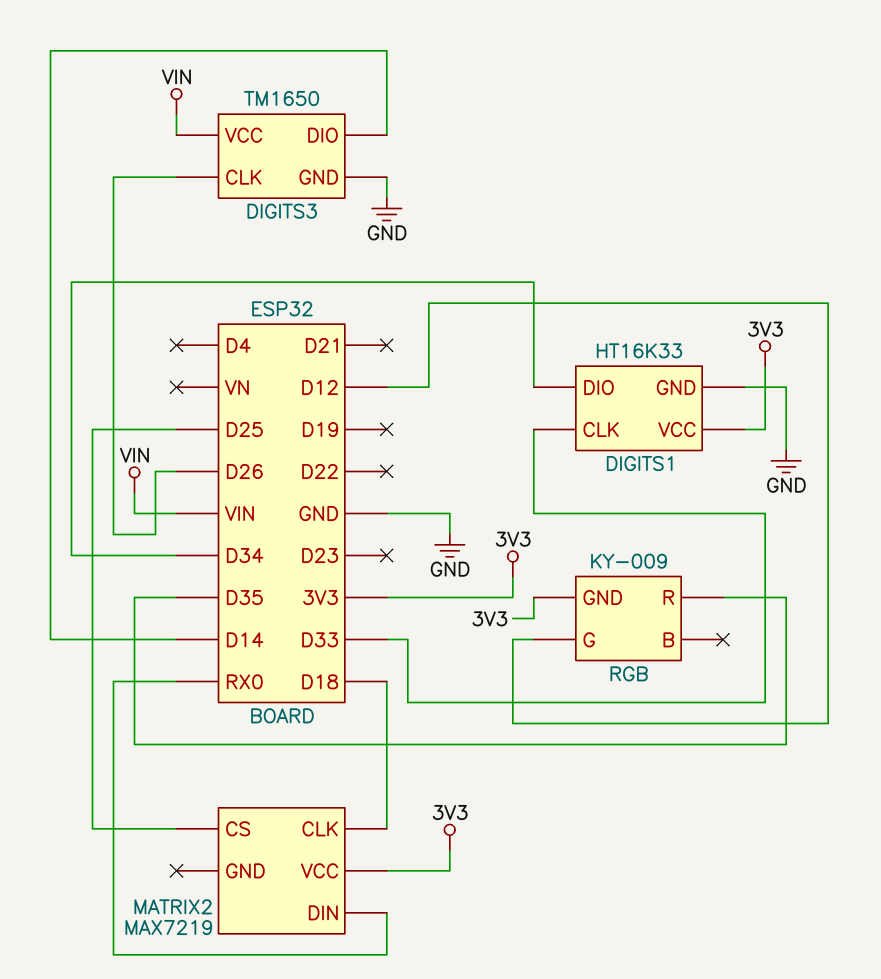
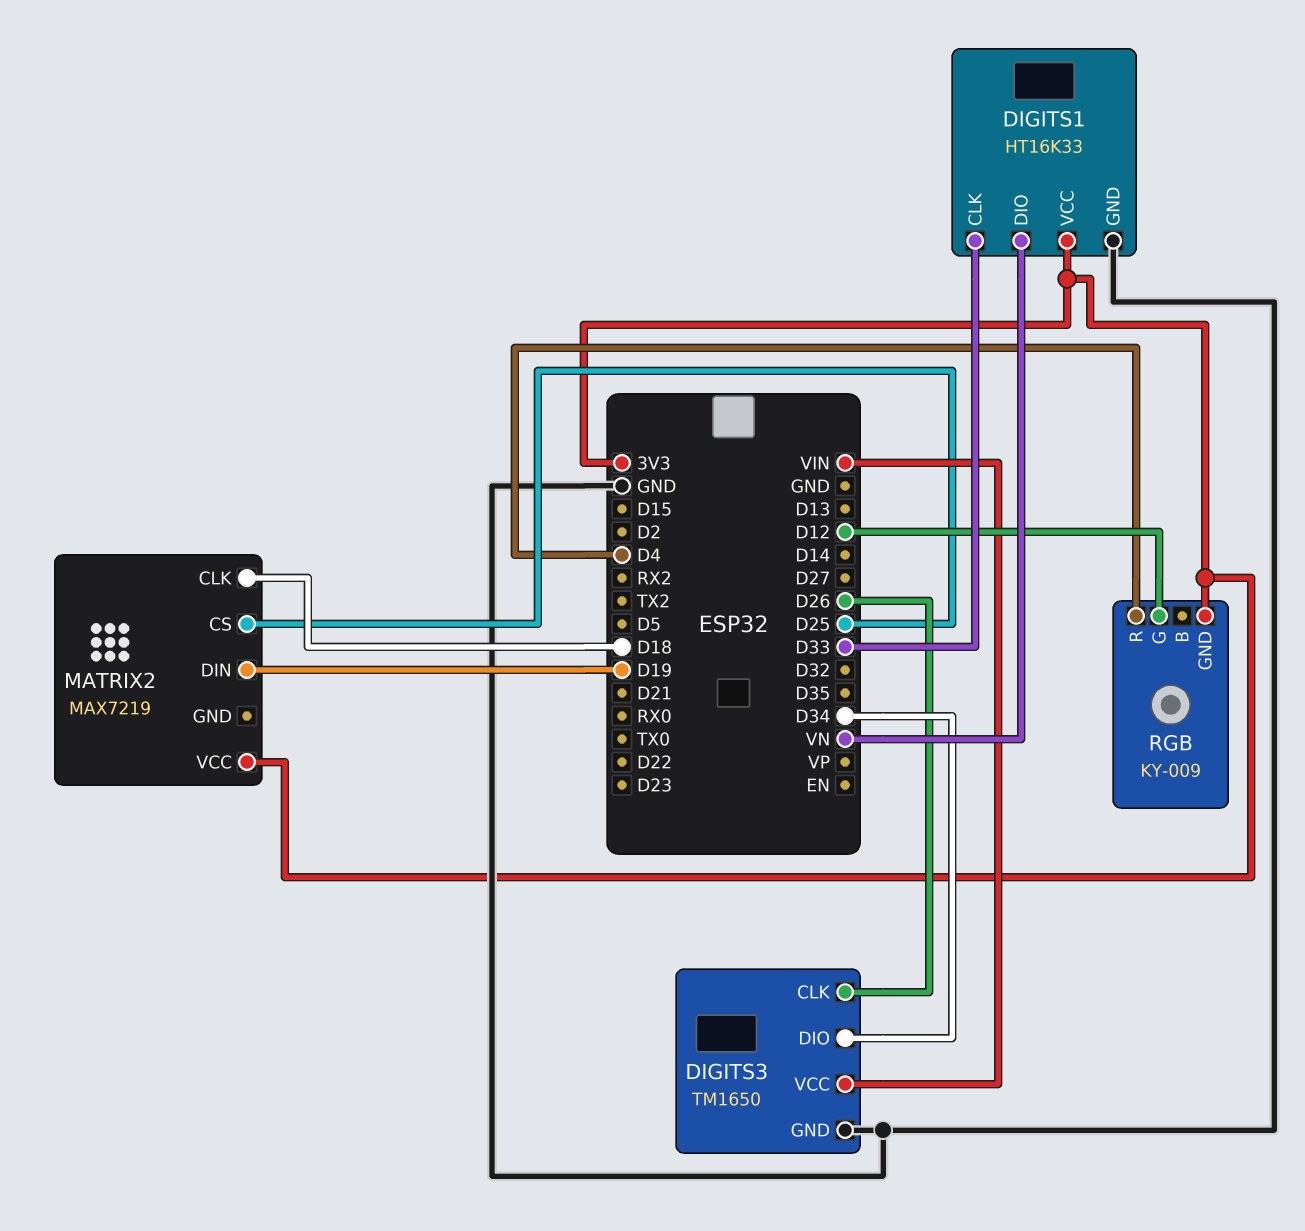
DIGITS1 pin DIO: D34 -> VN
DIGITS3 pin DIO: D14 -> D34
MATRIX2 pin DIN: RX0 -> D19
RGB pin R: D35 -> D4

